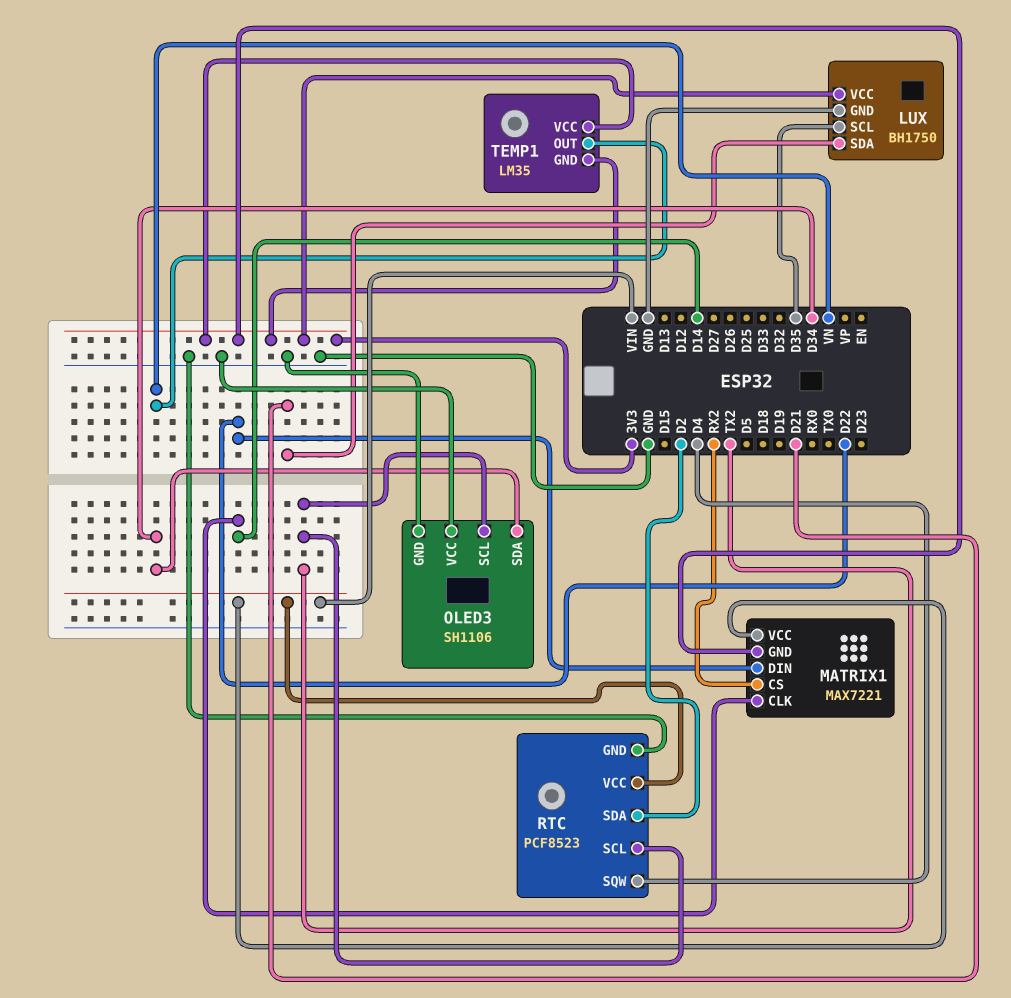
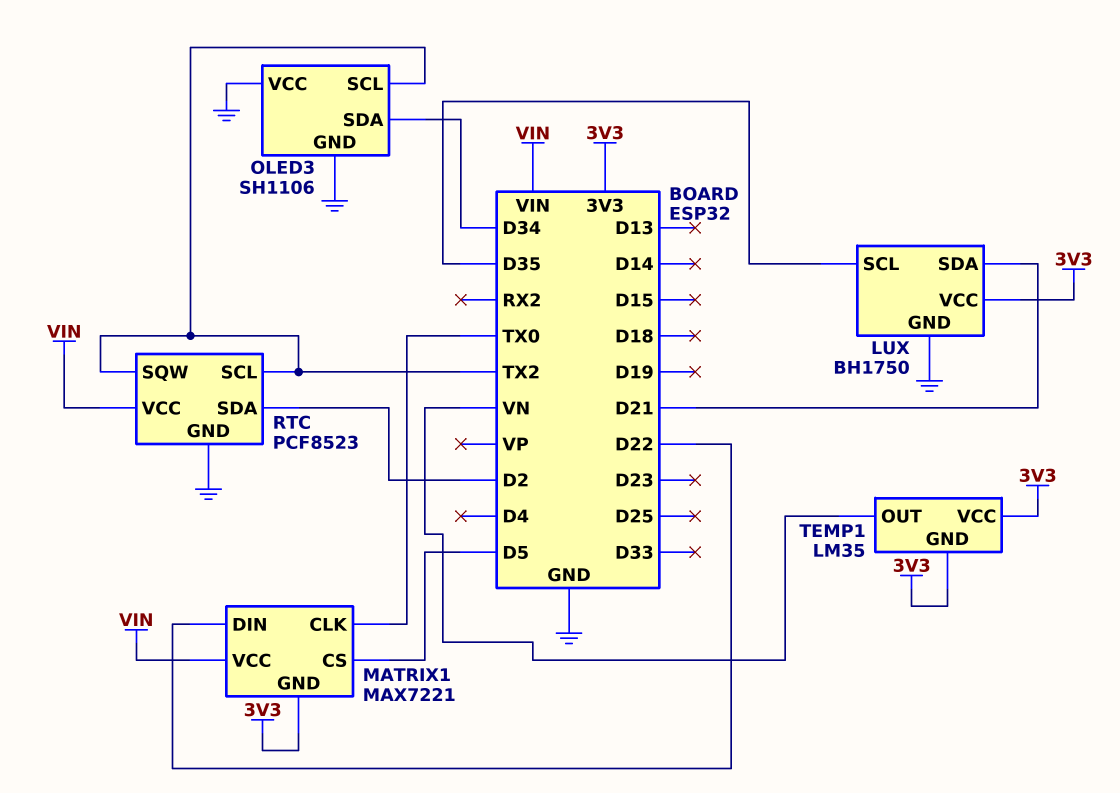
MATRIX1 pin CLK: D14 -> TX0
MATRIX1 pin CS: RX2 -> D5
RTC pin SQW: D4 -> TX2

